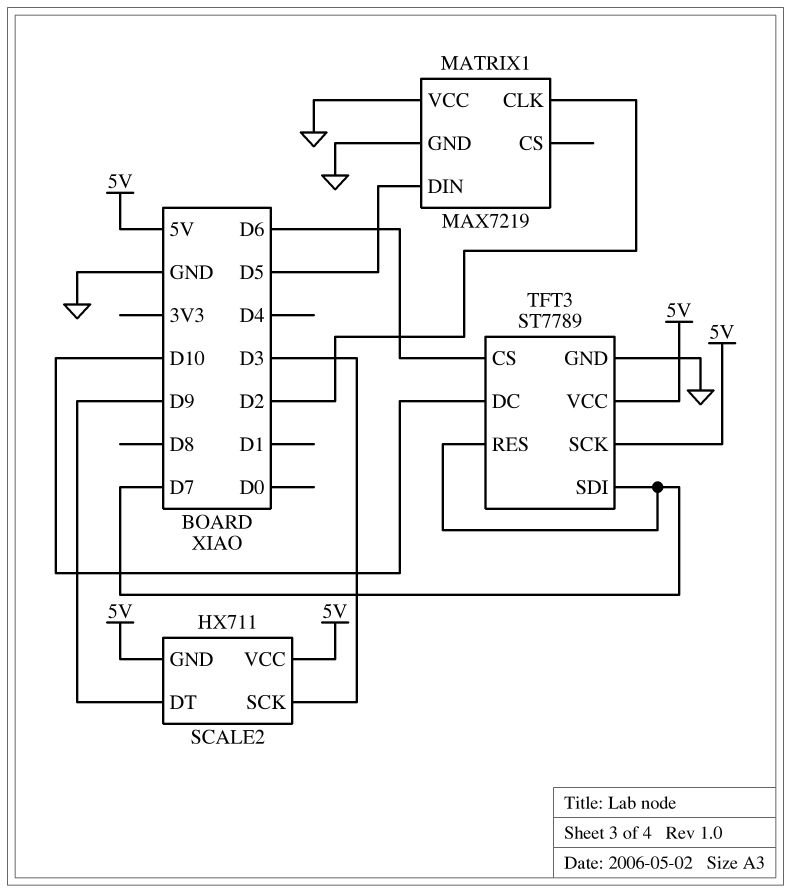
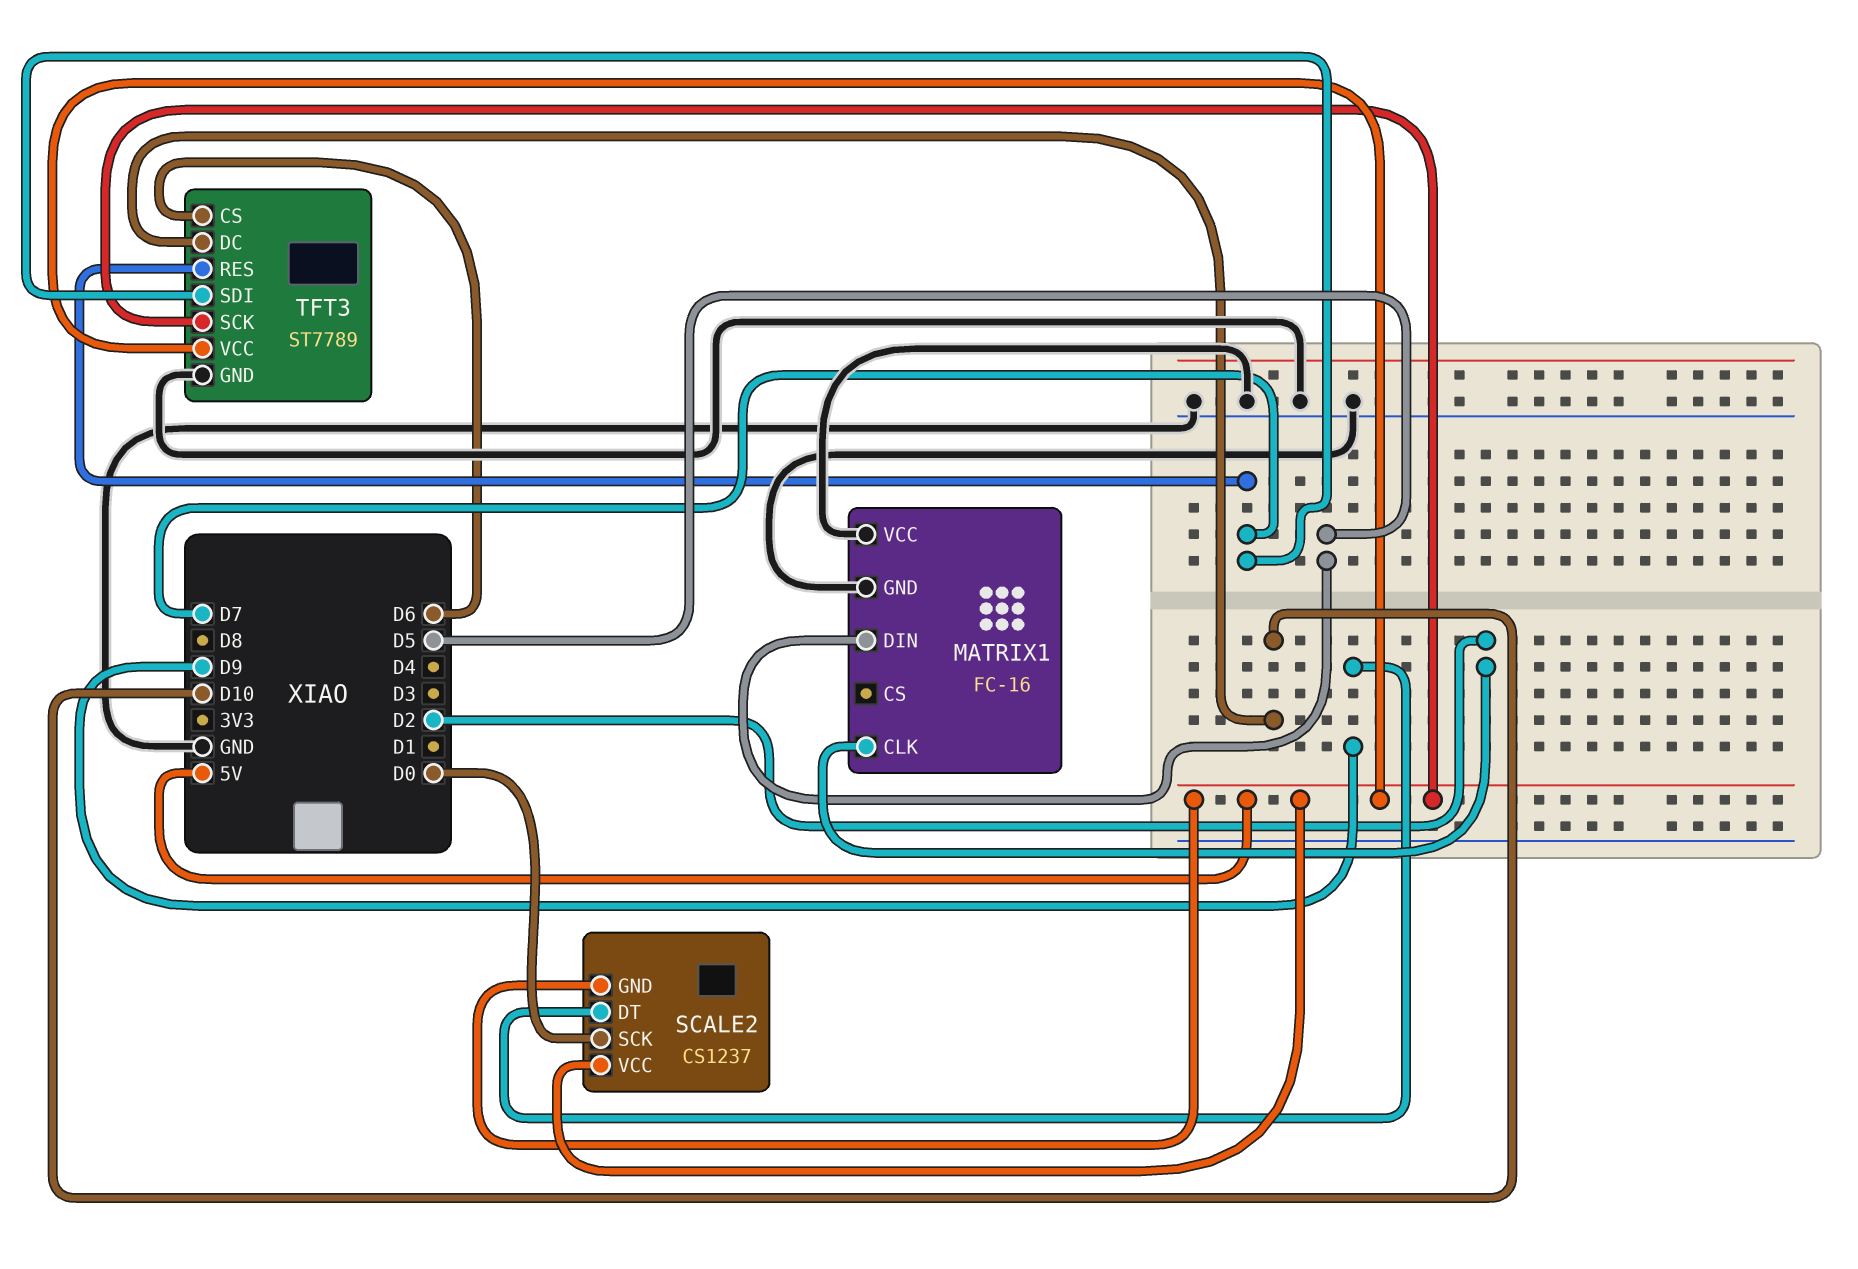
MATRIX1: MAX7219 -> FC-16
SCALE2: HX711 -> CS1237
SCALE2 pin SCK: D3 -> D0

